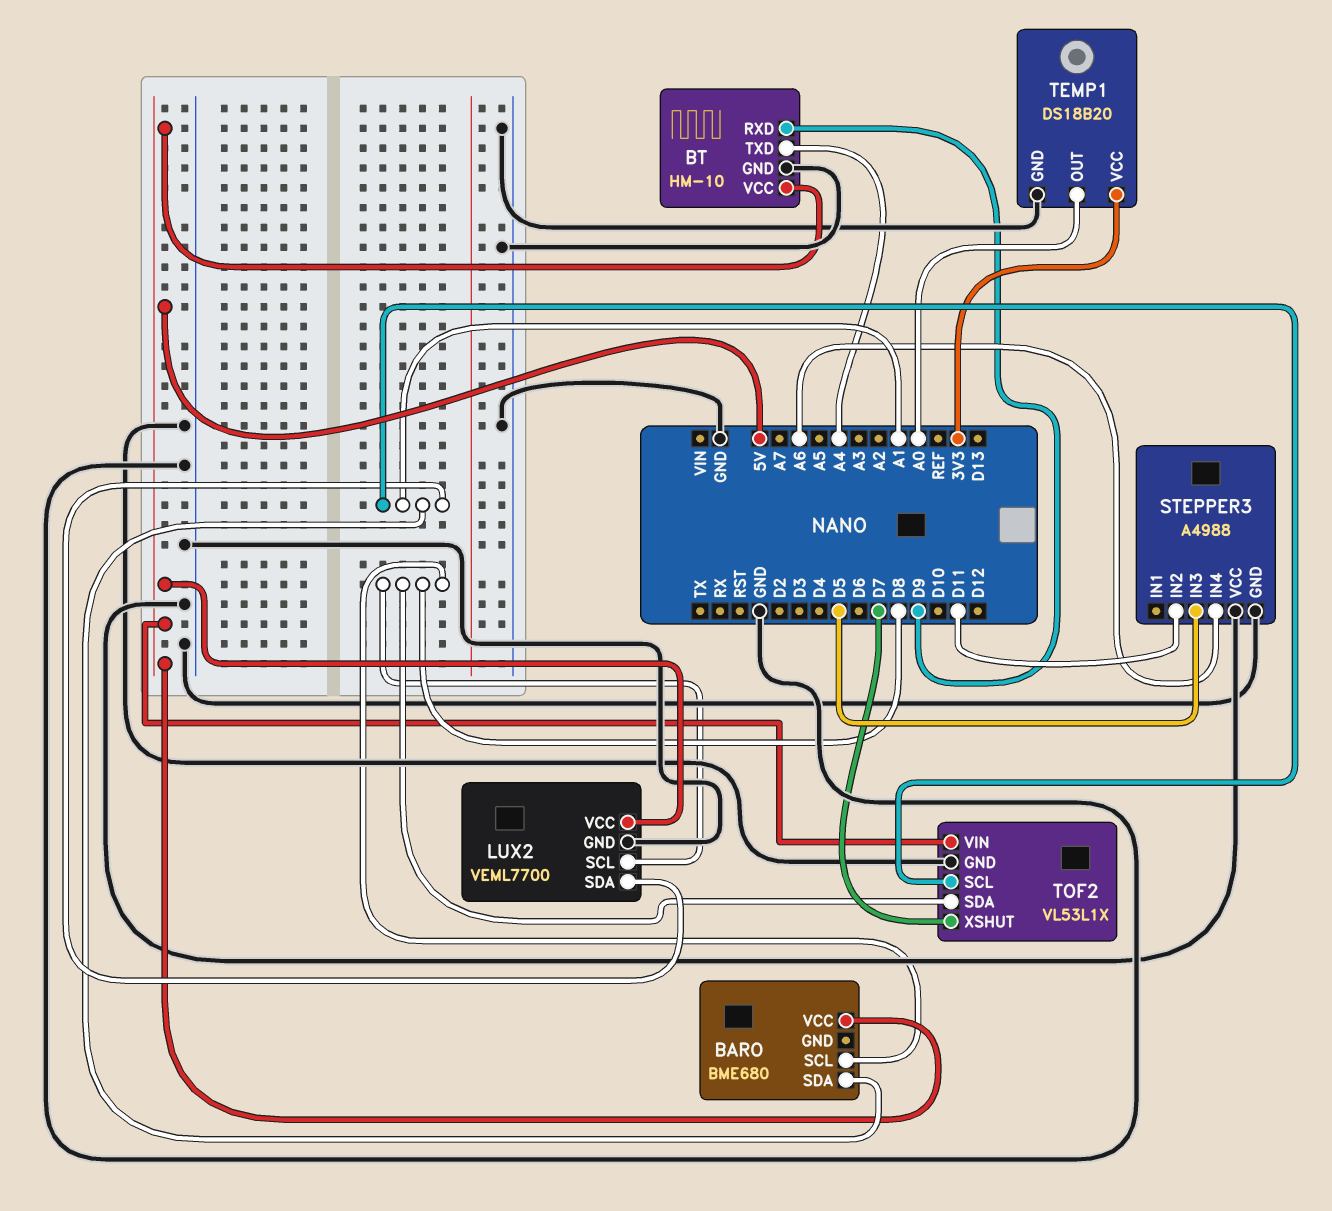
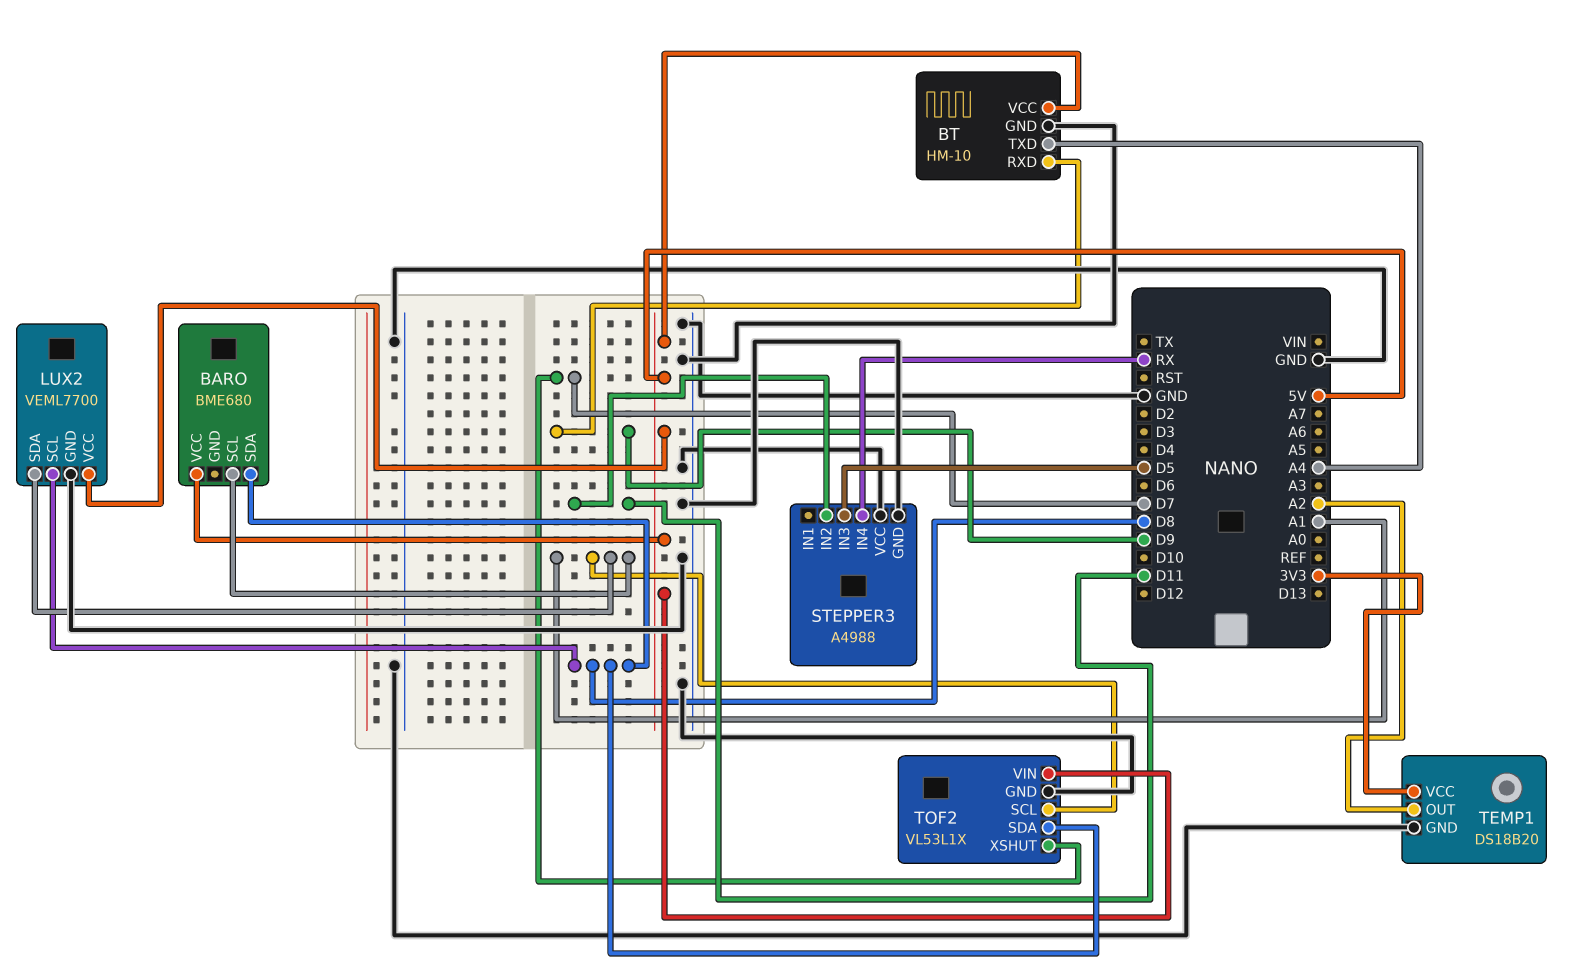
BARO pin SCL: D8 -> A1
BARO pin SDA: A1 -> D8
STEPPER3 pin IN4: A6 -> RX
TEMP1 pin OUT: A0 -> A2

